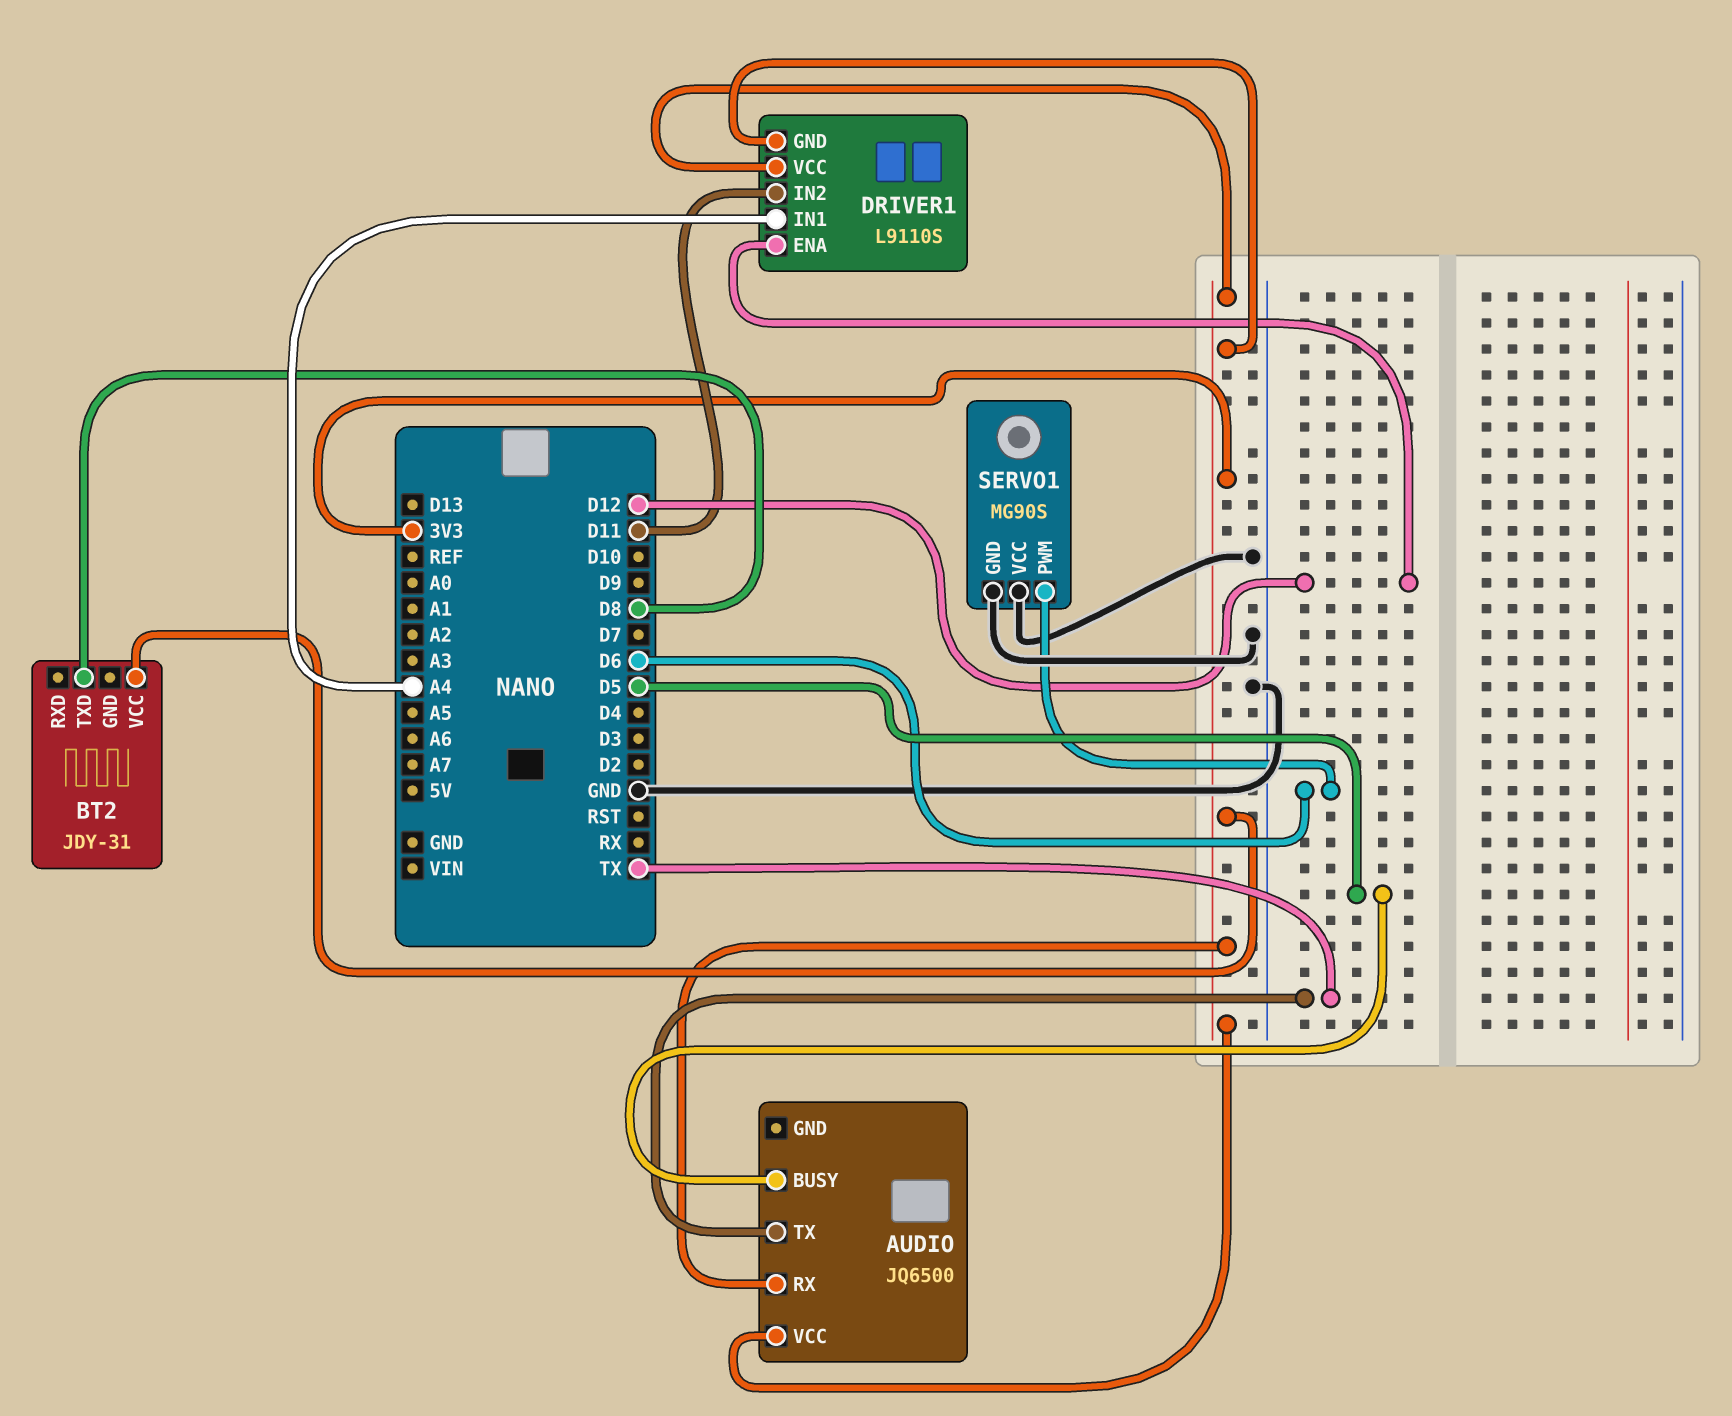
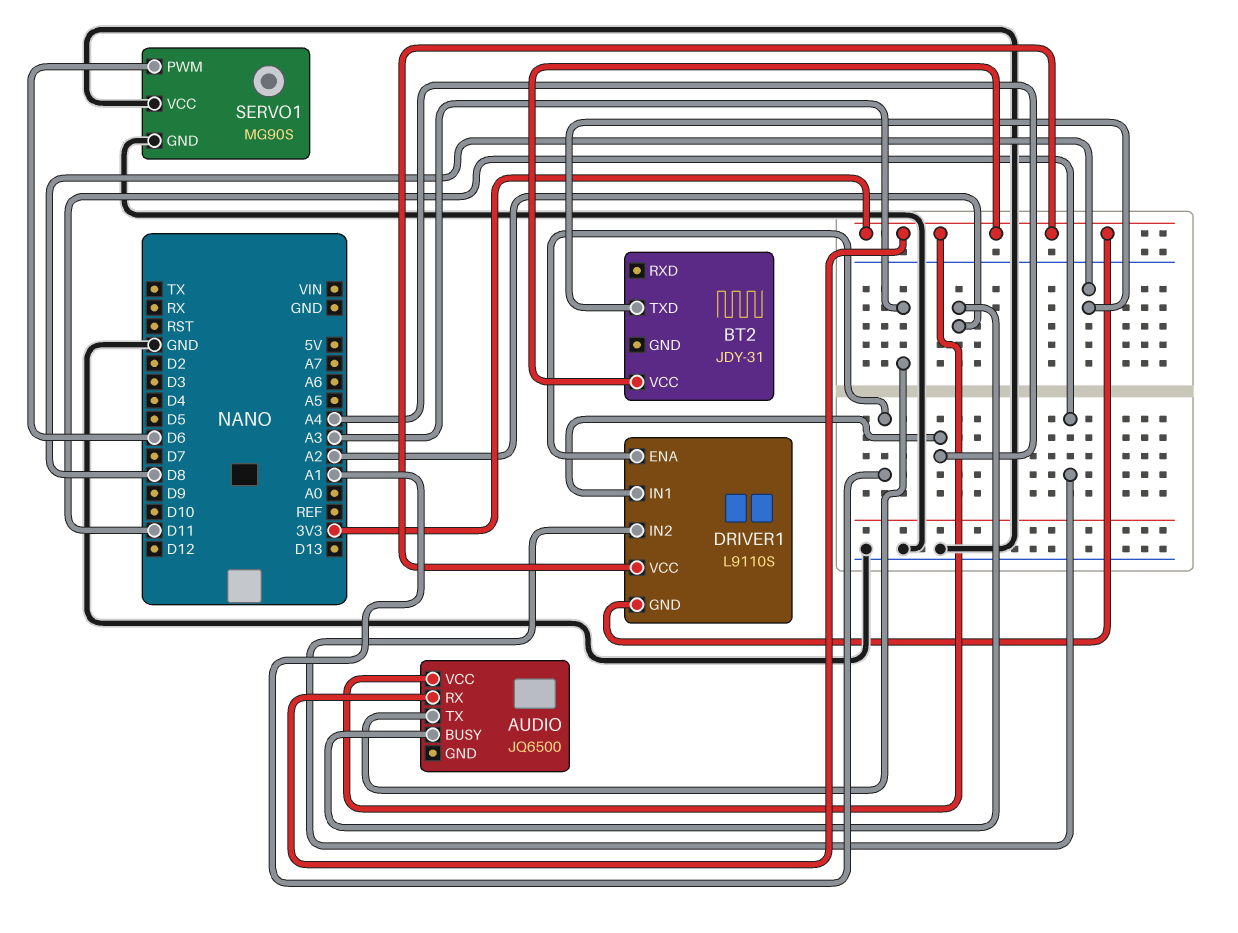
AUDIO pin BUSY: D5 -> A2
AUDIO pin TX: TX -> A3
DRIVER1 pin ENA: D12 -> A1

